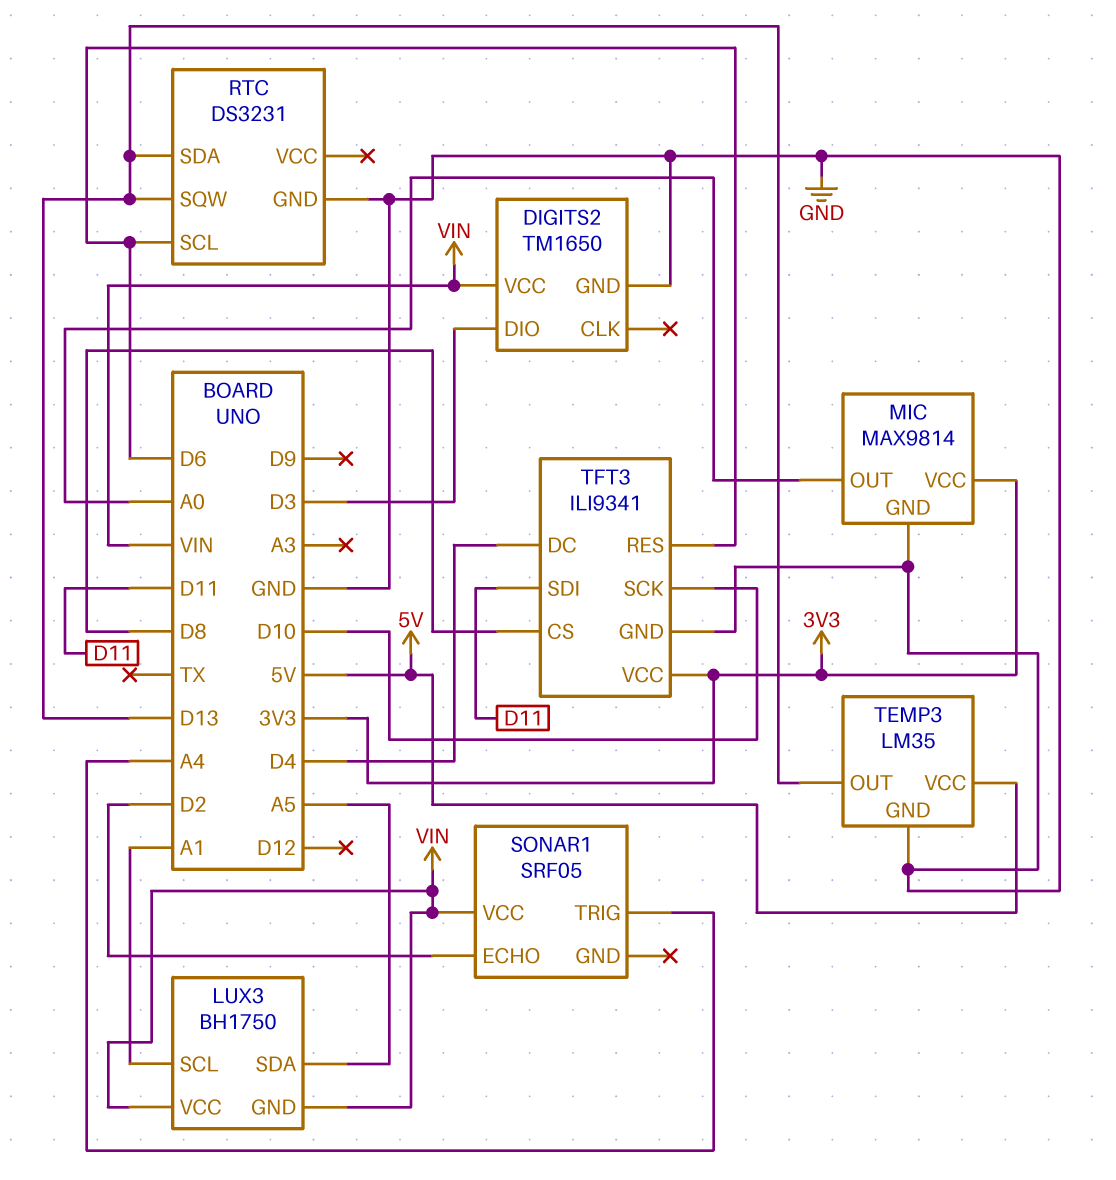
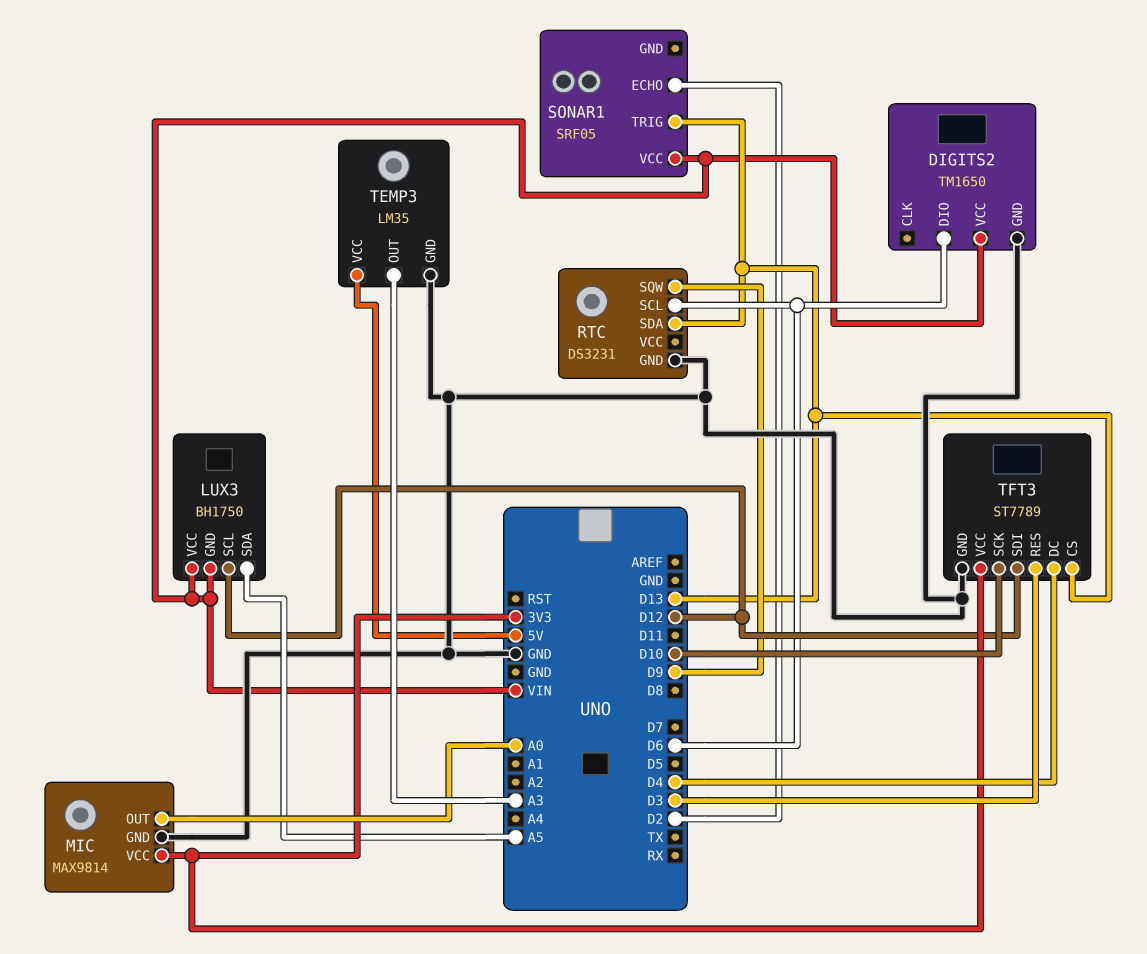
DIGITS2 pin DIO: D3 -> D6
LUX3 pin SCL: A1 -> D12
RTC pin SQW: D13 -> D9
SONAR1 pin TRIG: A4 -> D13
TEMP3 pin OUT: D13 -> A3
TFT3: ILI9341 -> ST7789
TFT3 pin CS: D8 -> D13
TFT3 pin RES: D6 -> D3
TFT3 pin SDI: D11 -> D12

